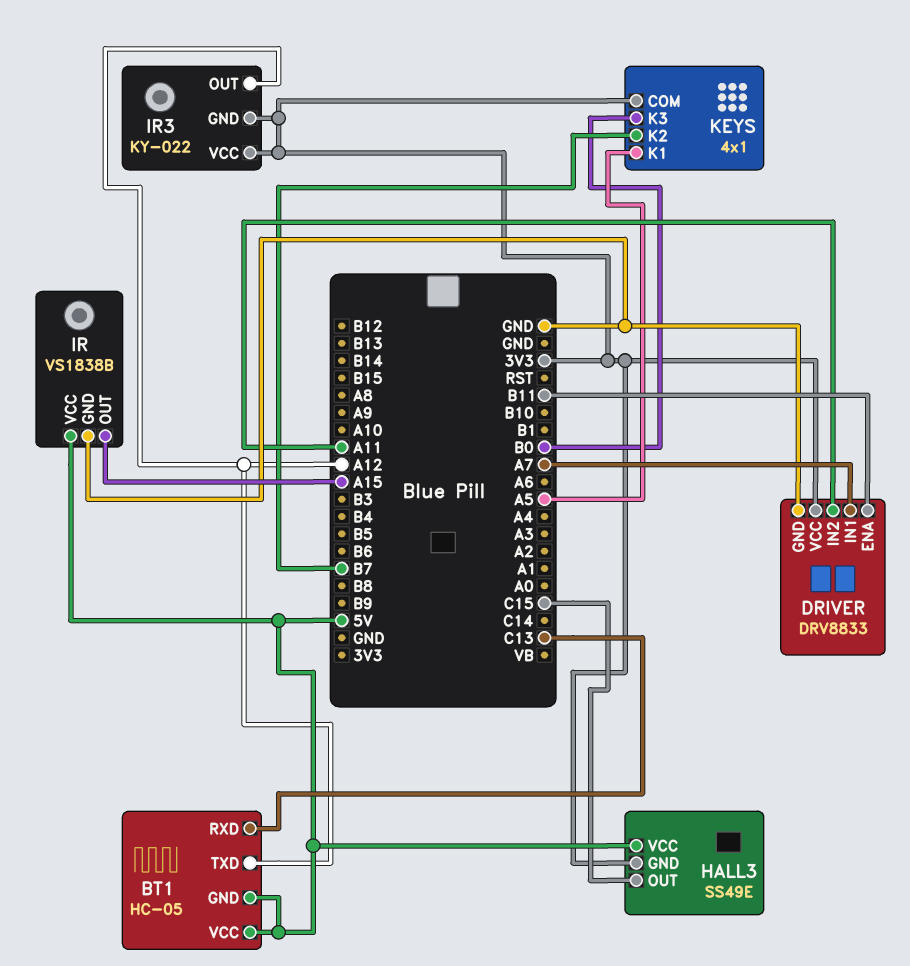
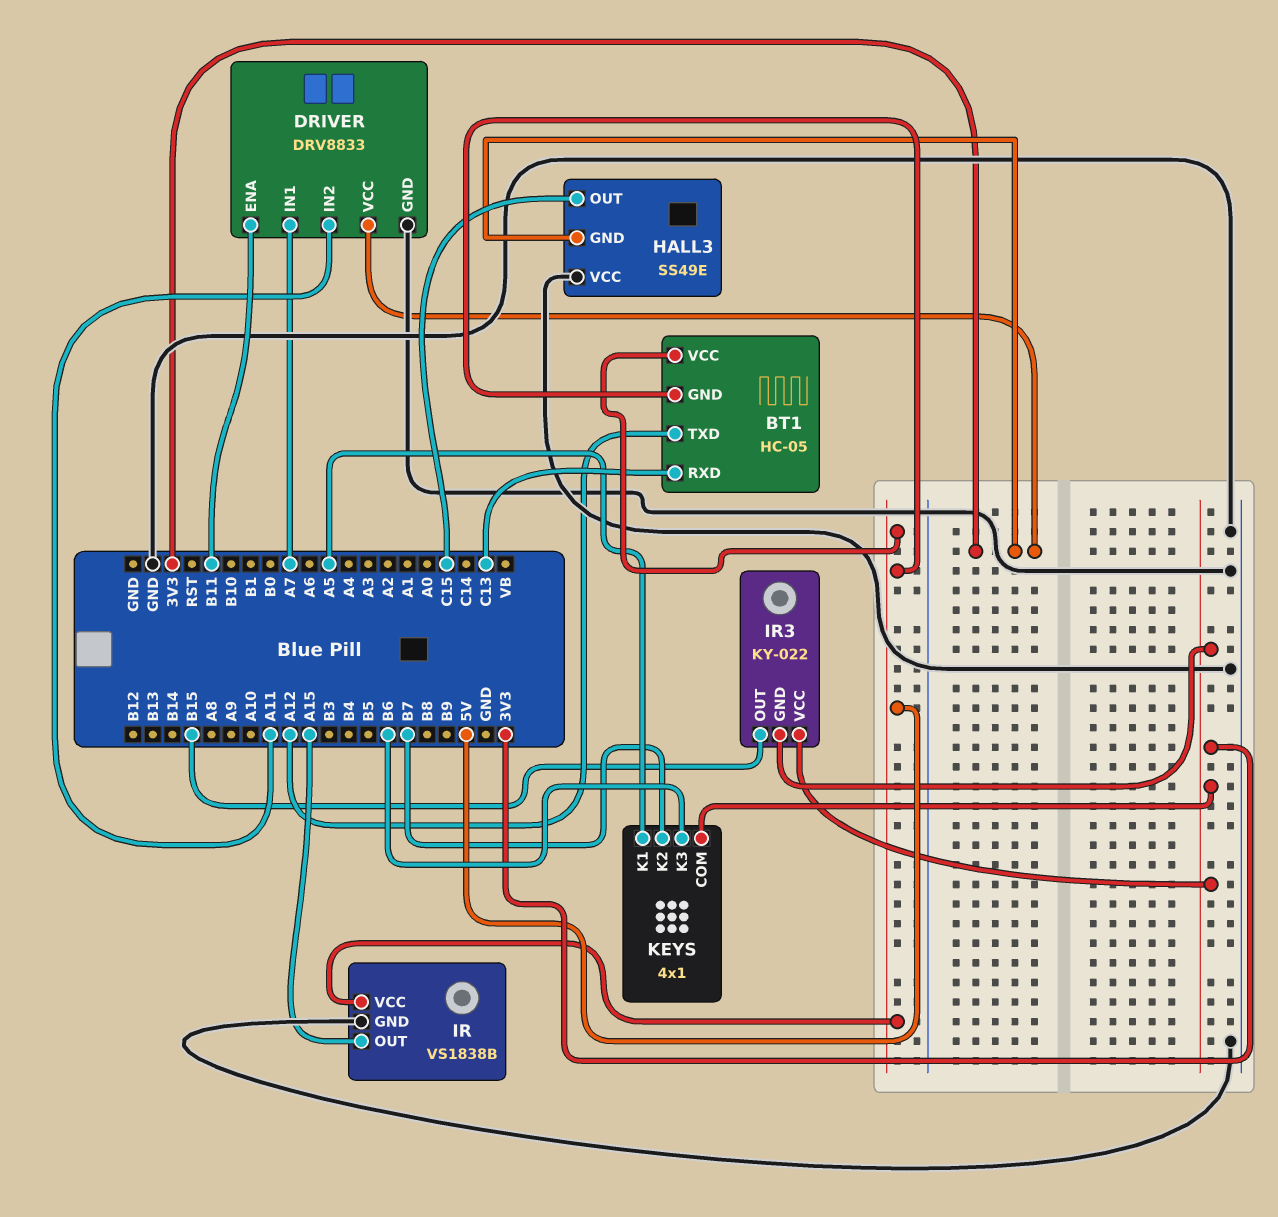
HALL3 pin VCC: 5V -> GND
IR3 pin OUT: A12 -> B15
KEYS pin K3: B0 -> B6

